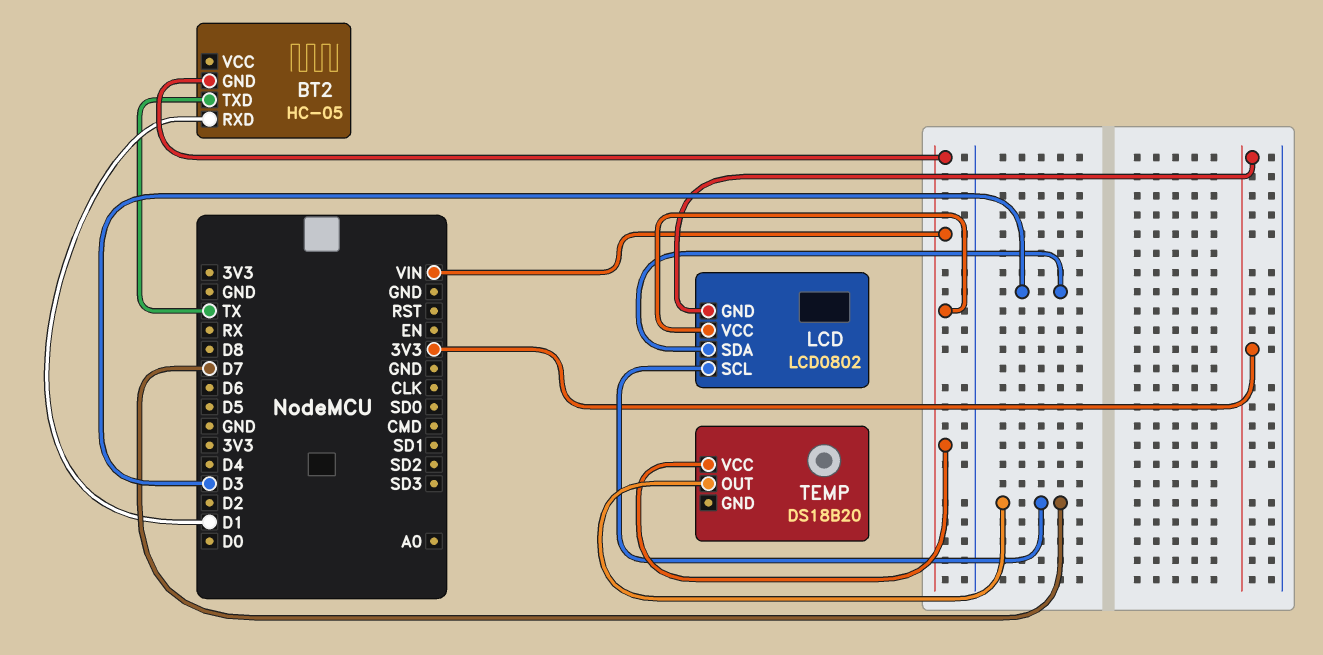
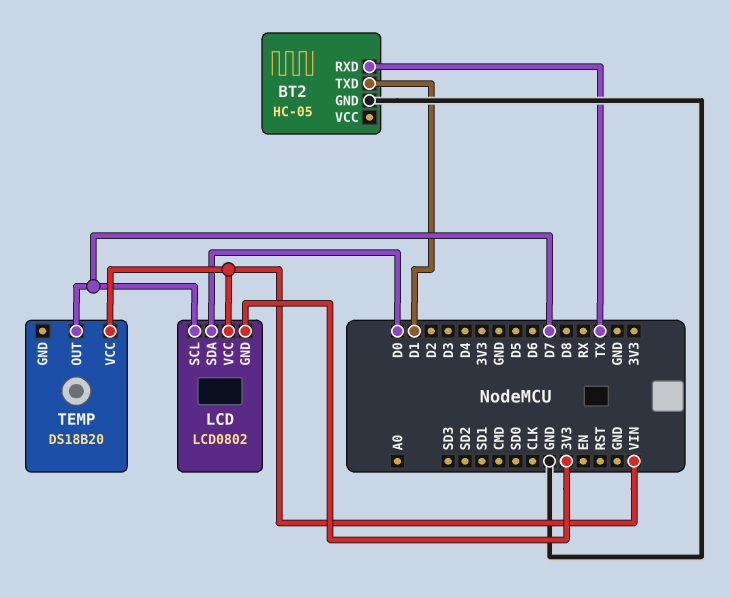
BT2 pin GND: VIN -> GND
BT2 pin RXD: D1 -> TX
BT2 pin TXD: TX -> D1
LCD pin SDA: D3 -> D0

